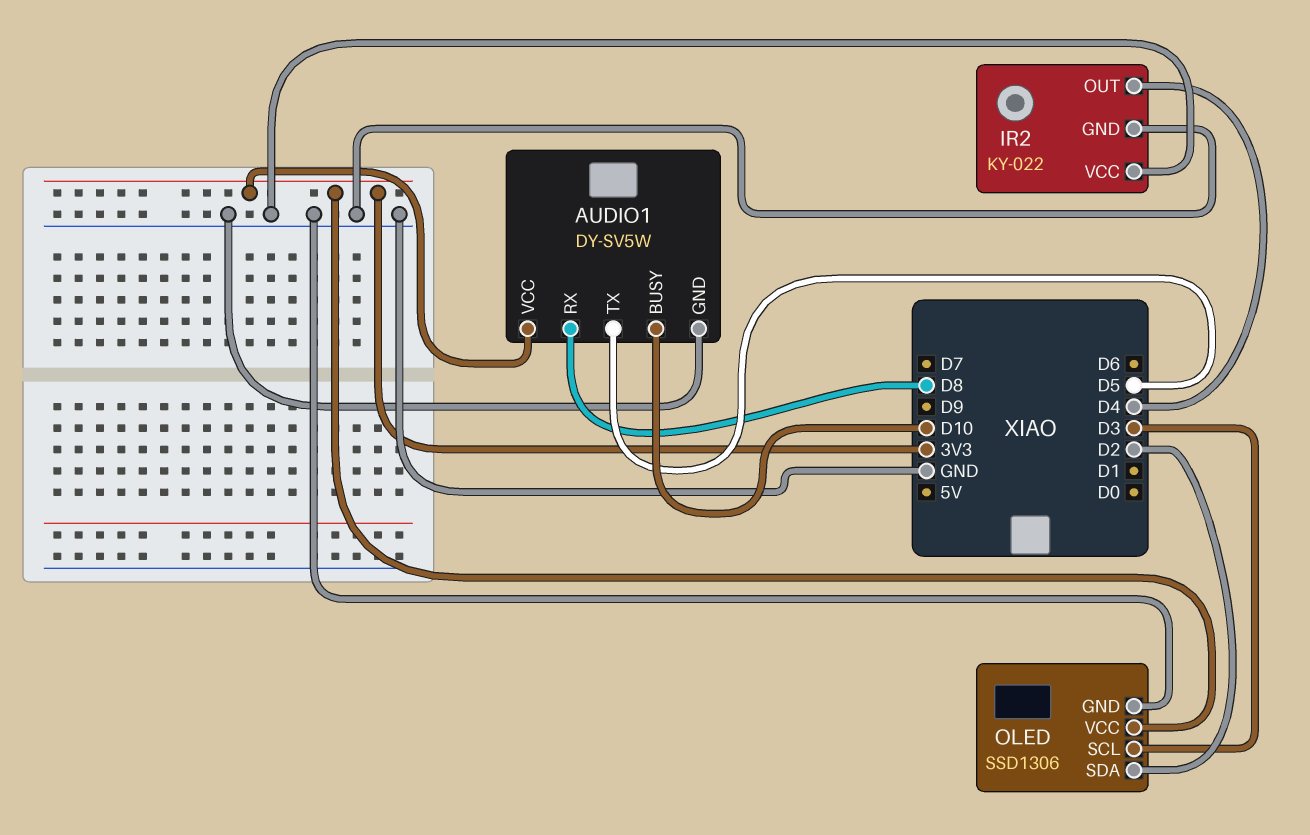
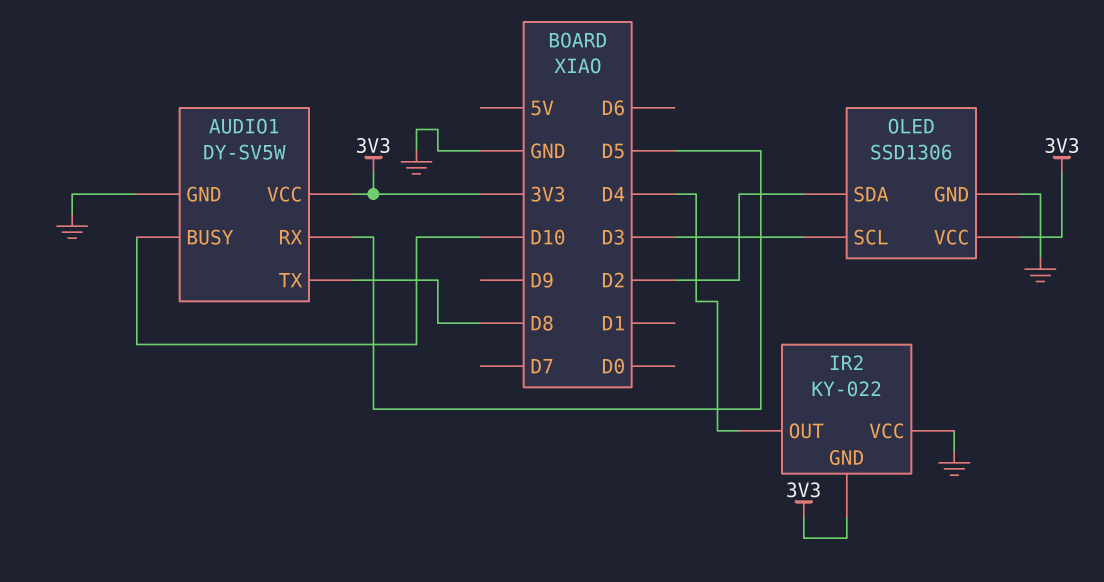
AUDIO1 pin RX: D8 -> D5
AUDIO1 pin TX: D5 -> D8
IR2 pin GND: GND -> 3V3

